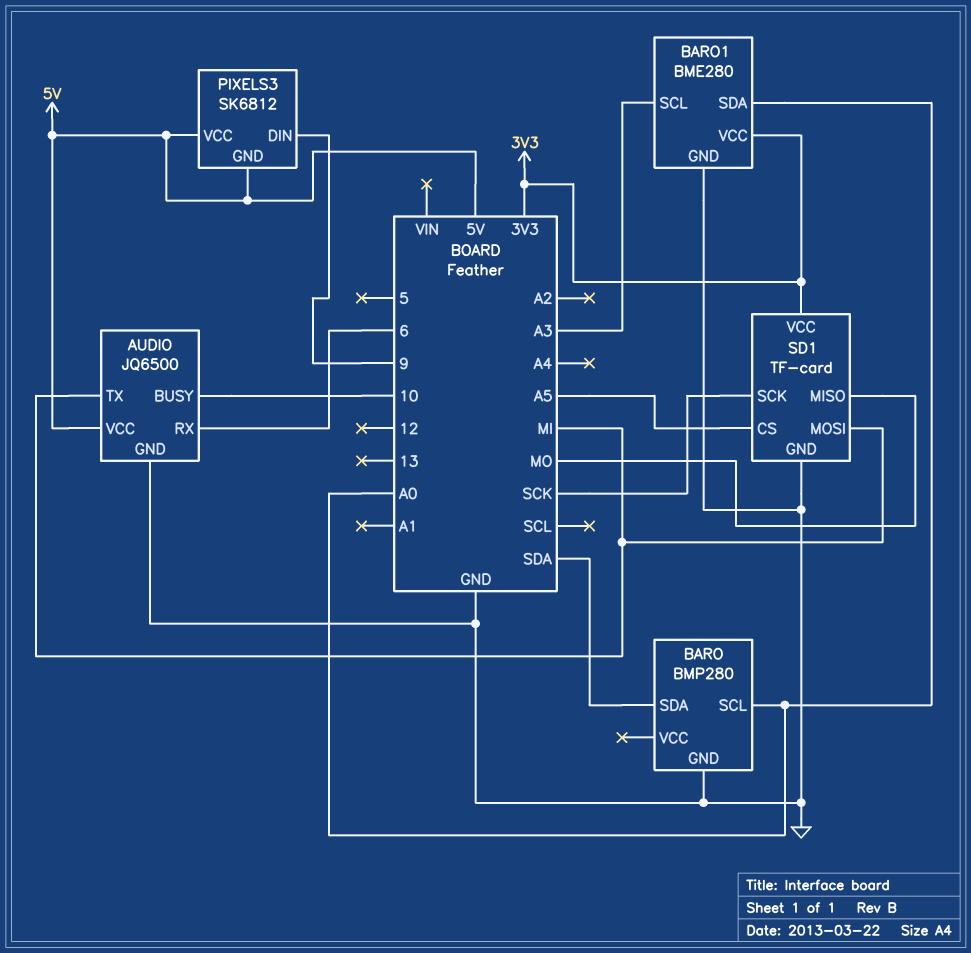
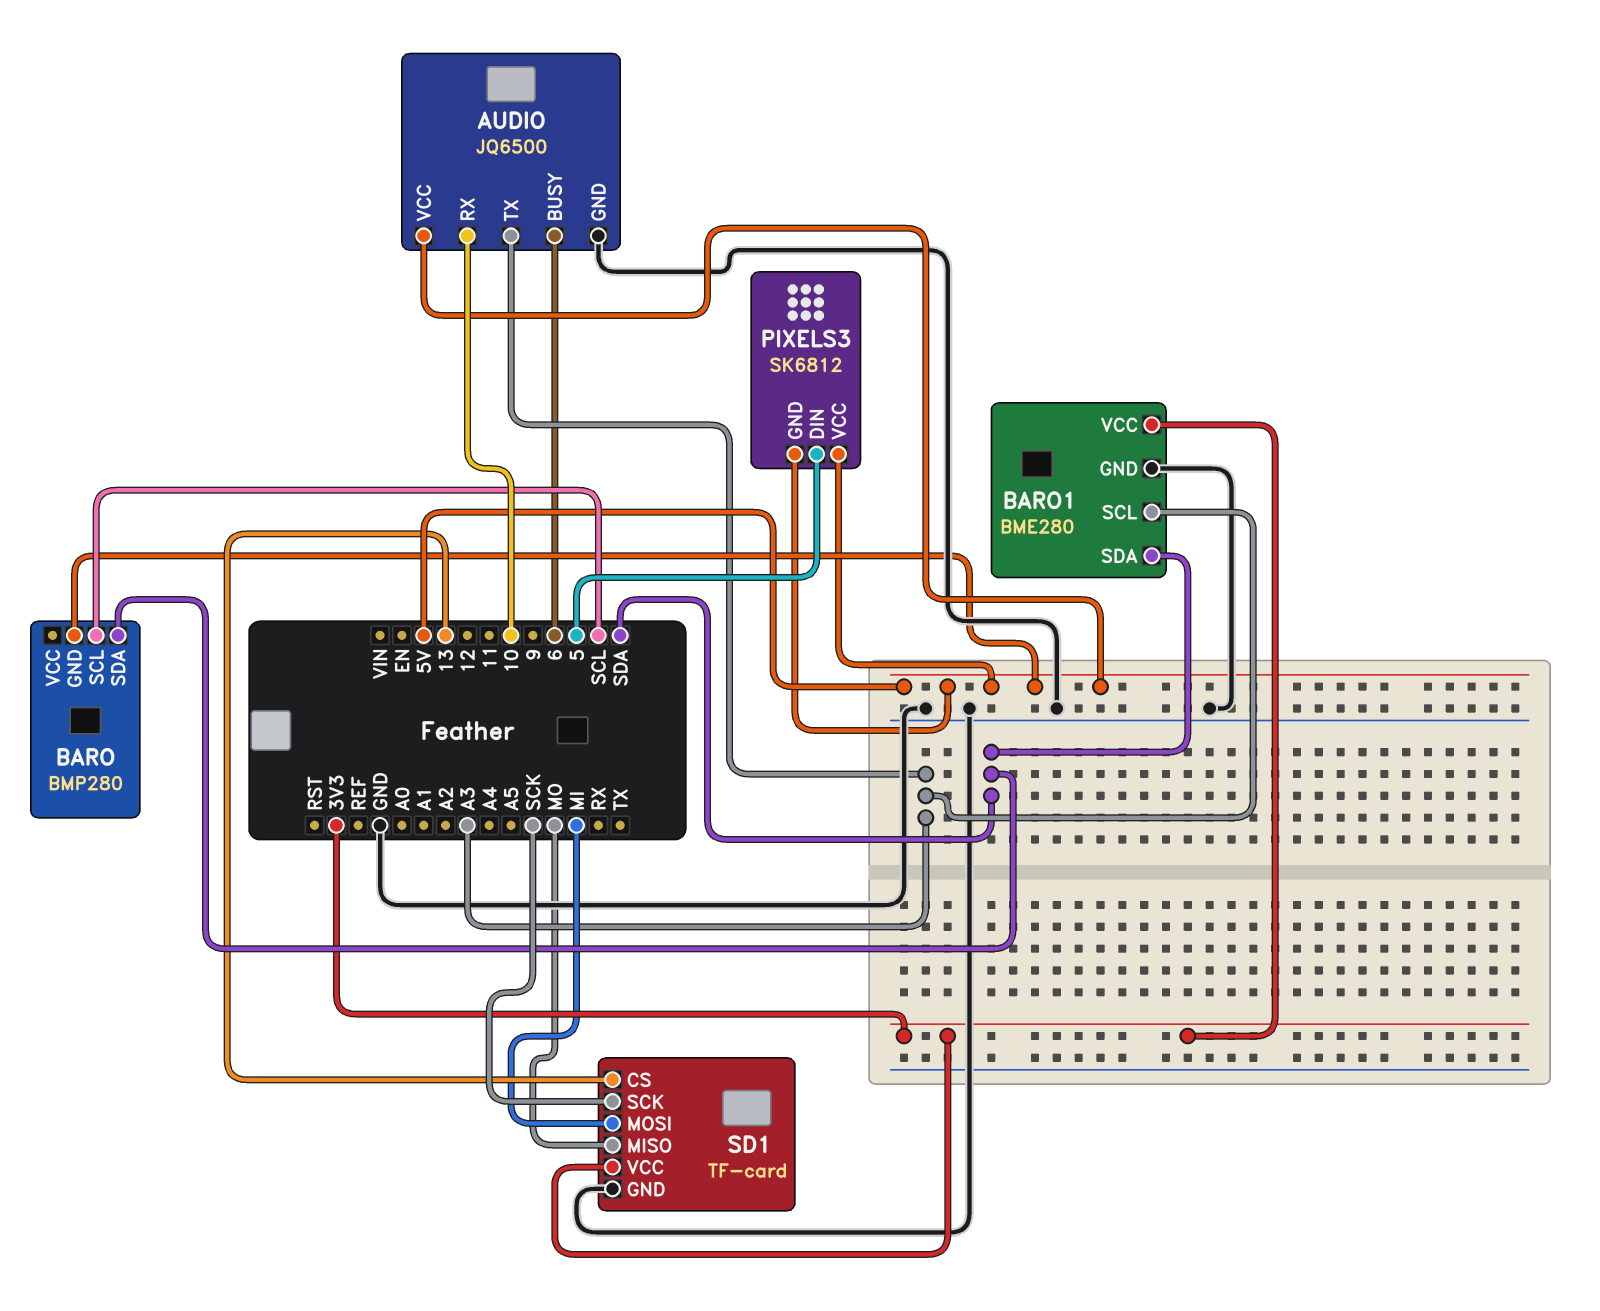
AUDIO pin BUSY: 10 -> 6
AUDIO pin RX: 6 -> 10
AUDIO pin TX: MI -> A3
BARO pin GND: GND -> 5V
BARO pin SCL: A0 -> SCL
BARO1 pin SDA: A0 -> SDA
PIXELS3 pin DIN: 9 -> 5
SD1 pin CS: A5 -> 13

